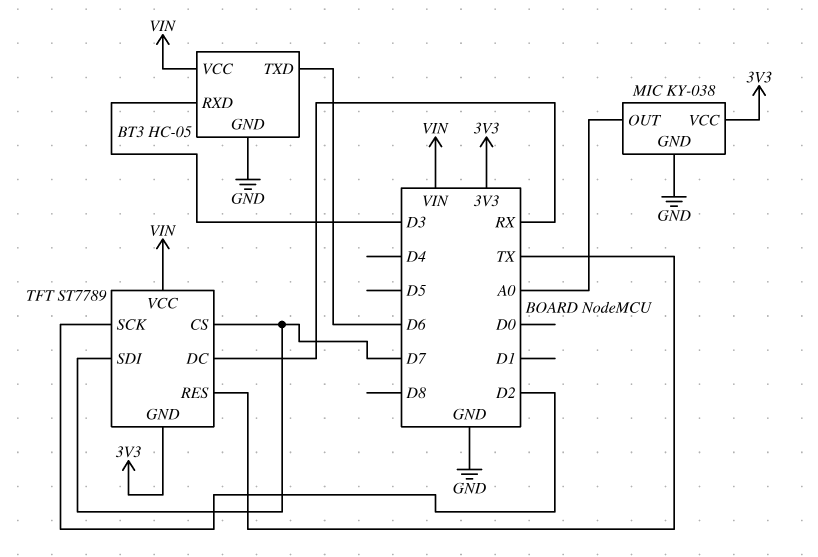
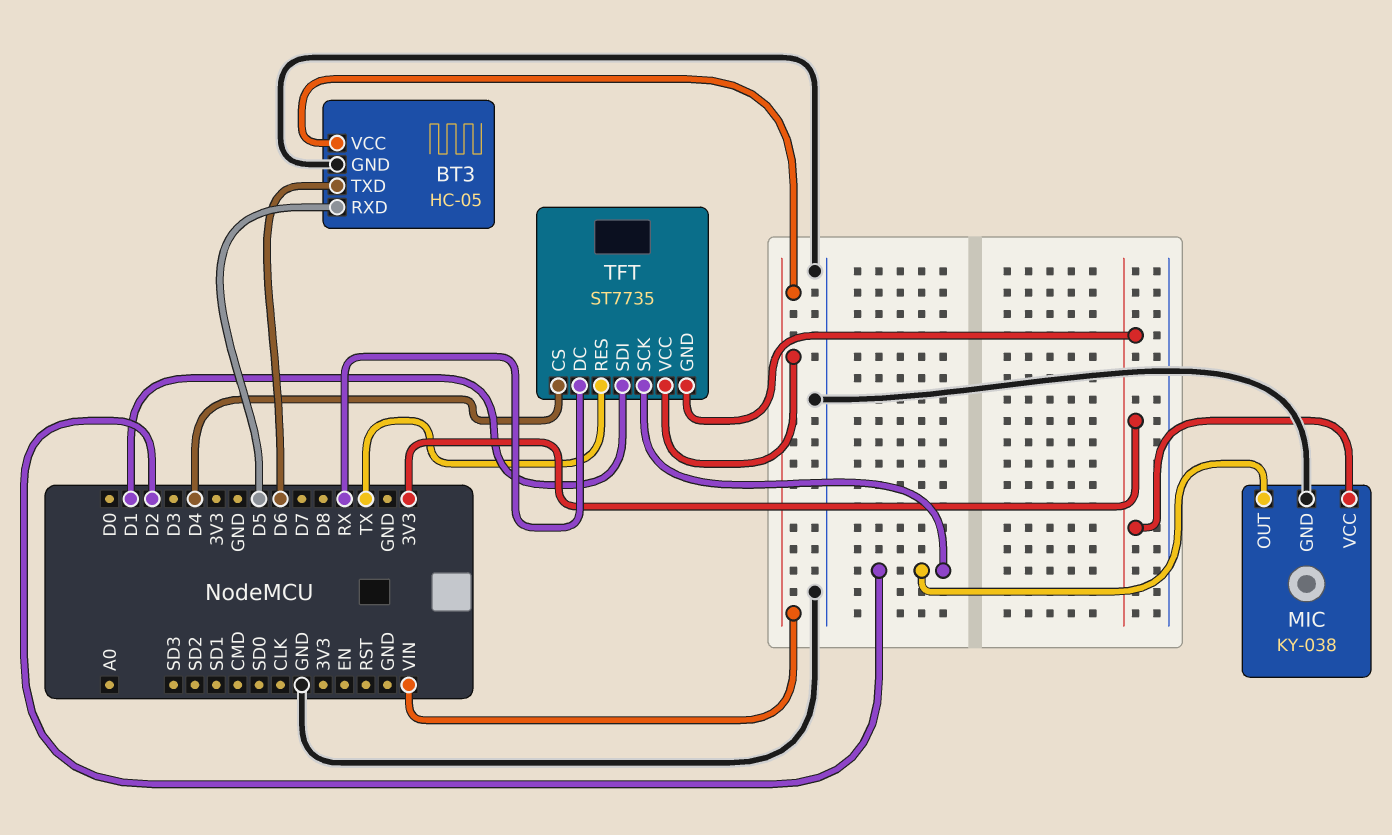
BT3 pin RXD: D3 -> D5
MIC pin OUT: A0 -> D2
TFT: ST7789 -> ST7735
TFT pin CS: D7 -> D4
TFT pin SDI: D7 -> D1

